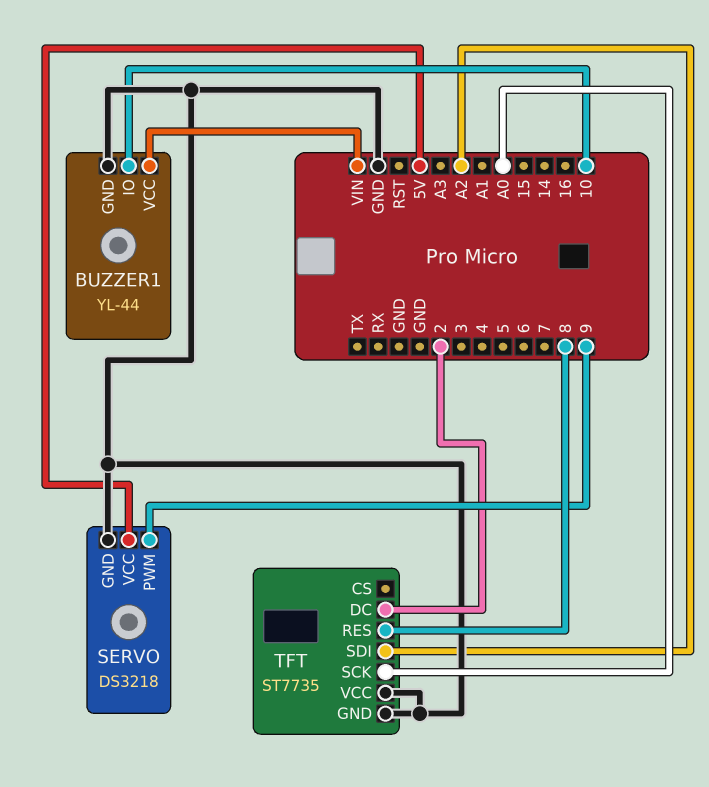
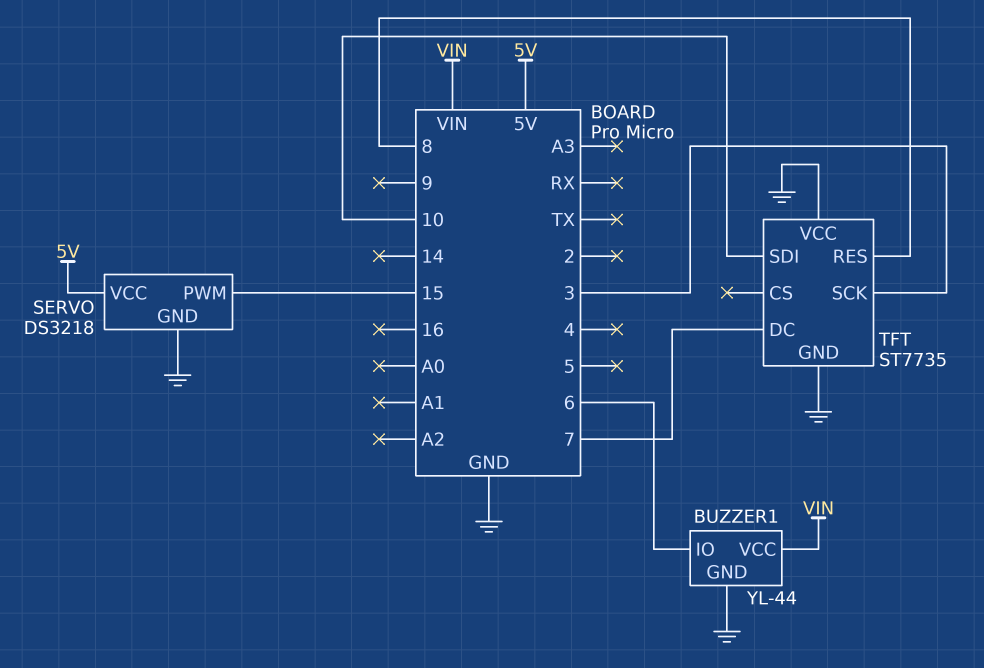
BUZZER1 pin IO: 10 -> 6
SERVO pin PWM: 9 -> 15
TFT pin DC: 2 -> 7
TFT pin SCK: A0 -> 3
TFT pin SDI: A2 -> 10

